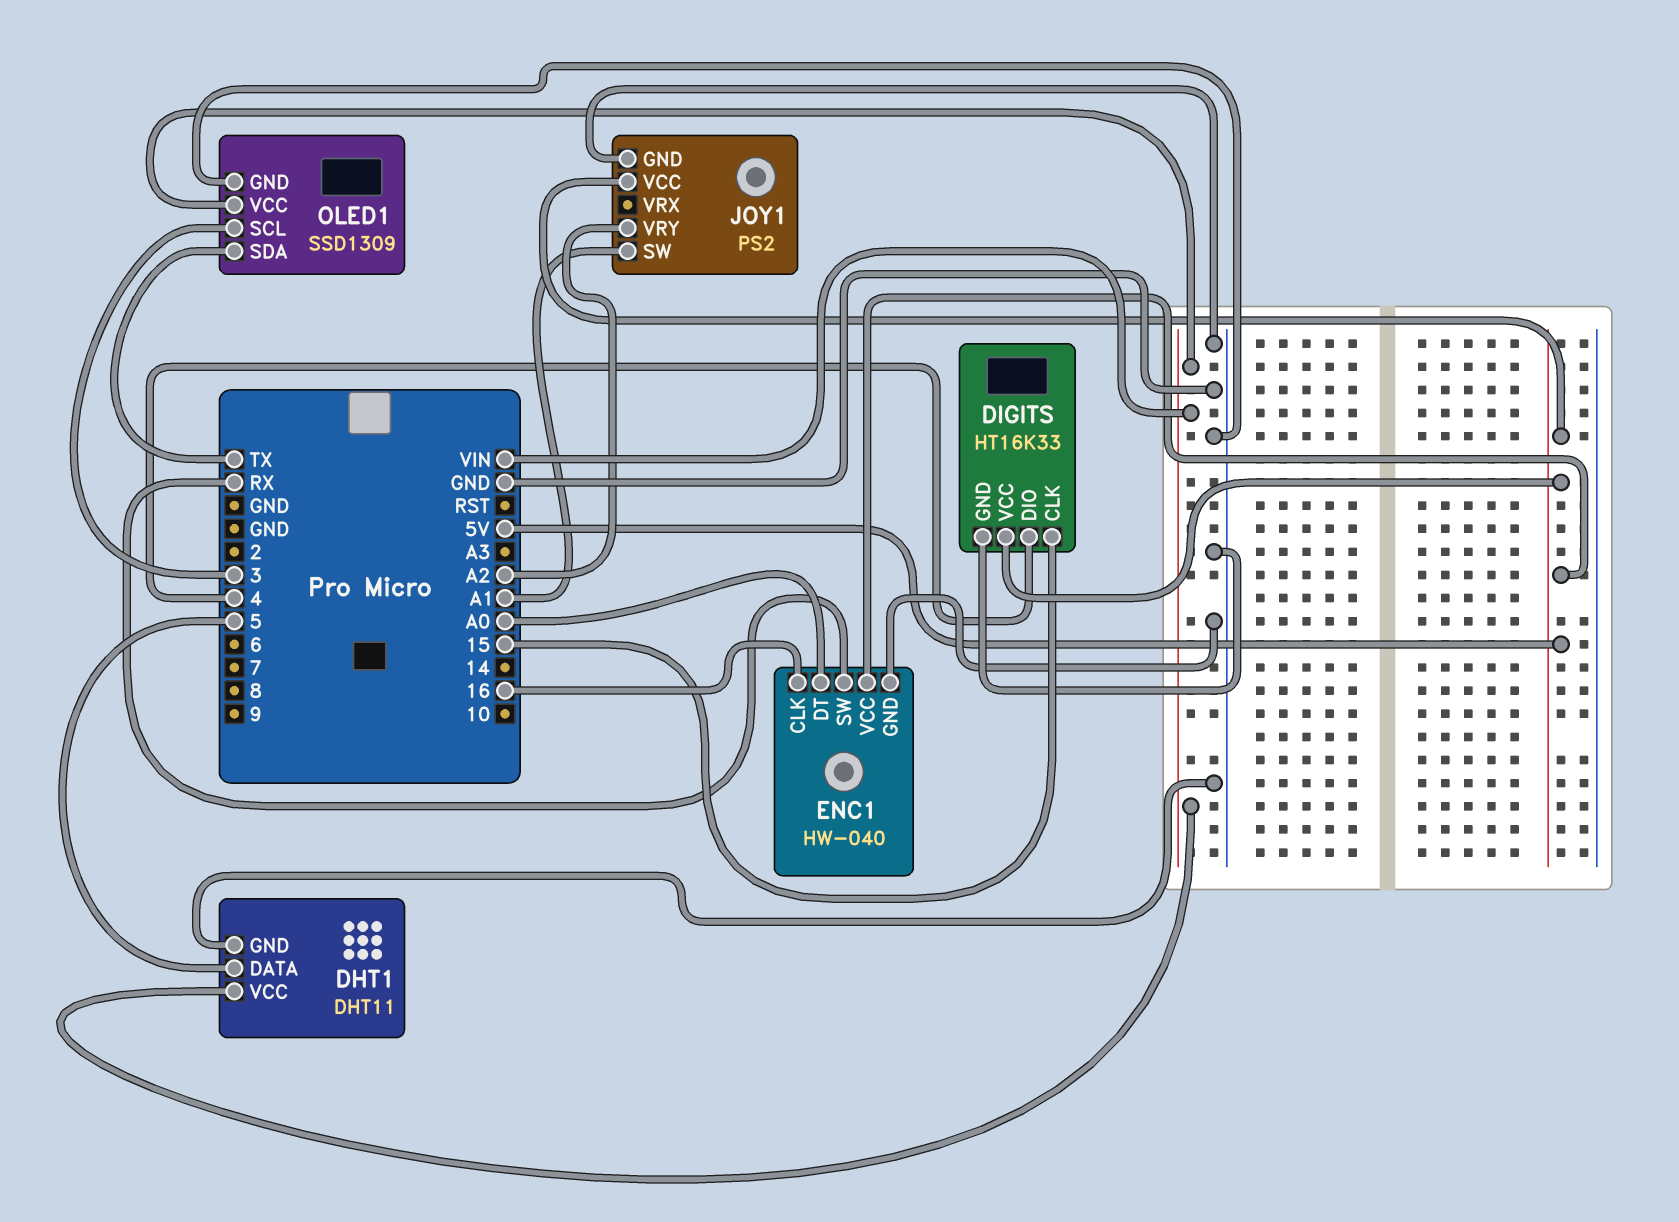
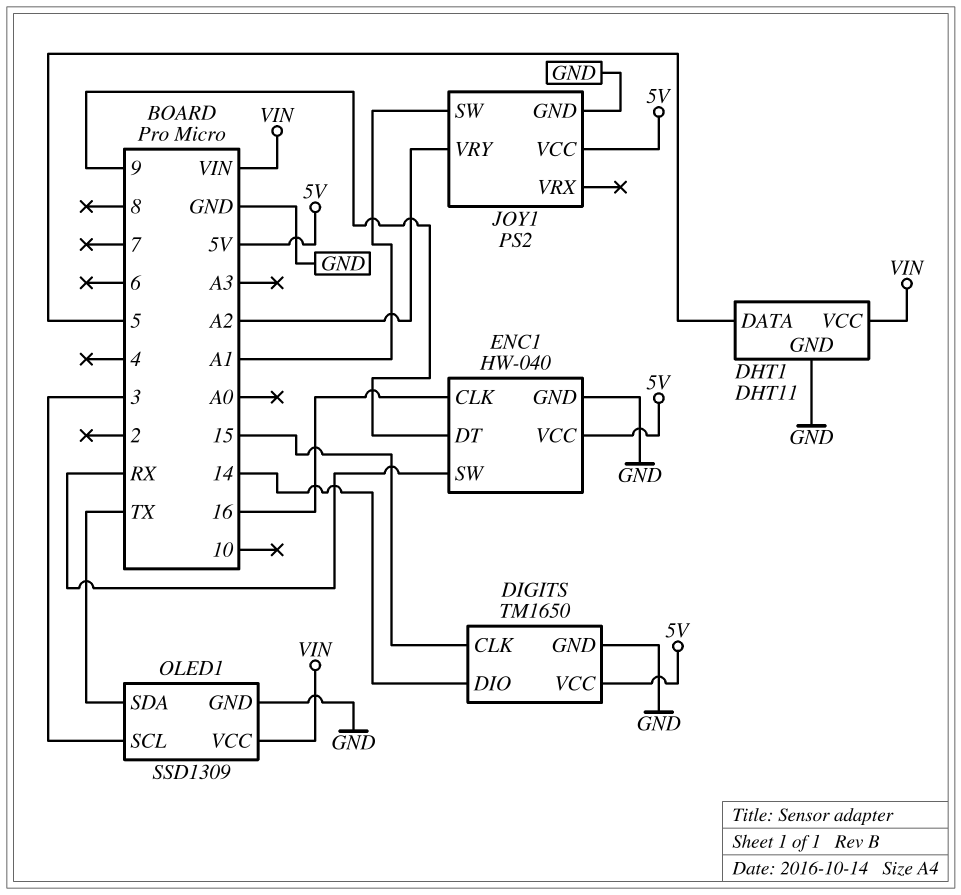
DIGITS: HT16K33 -> TM1650
DIGITS pin DIO: 4 -> 14
ENC1 pin DT: A0 -> 9

